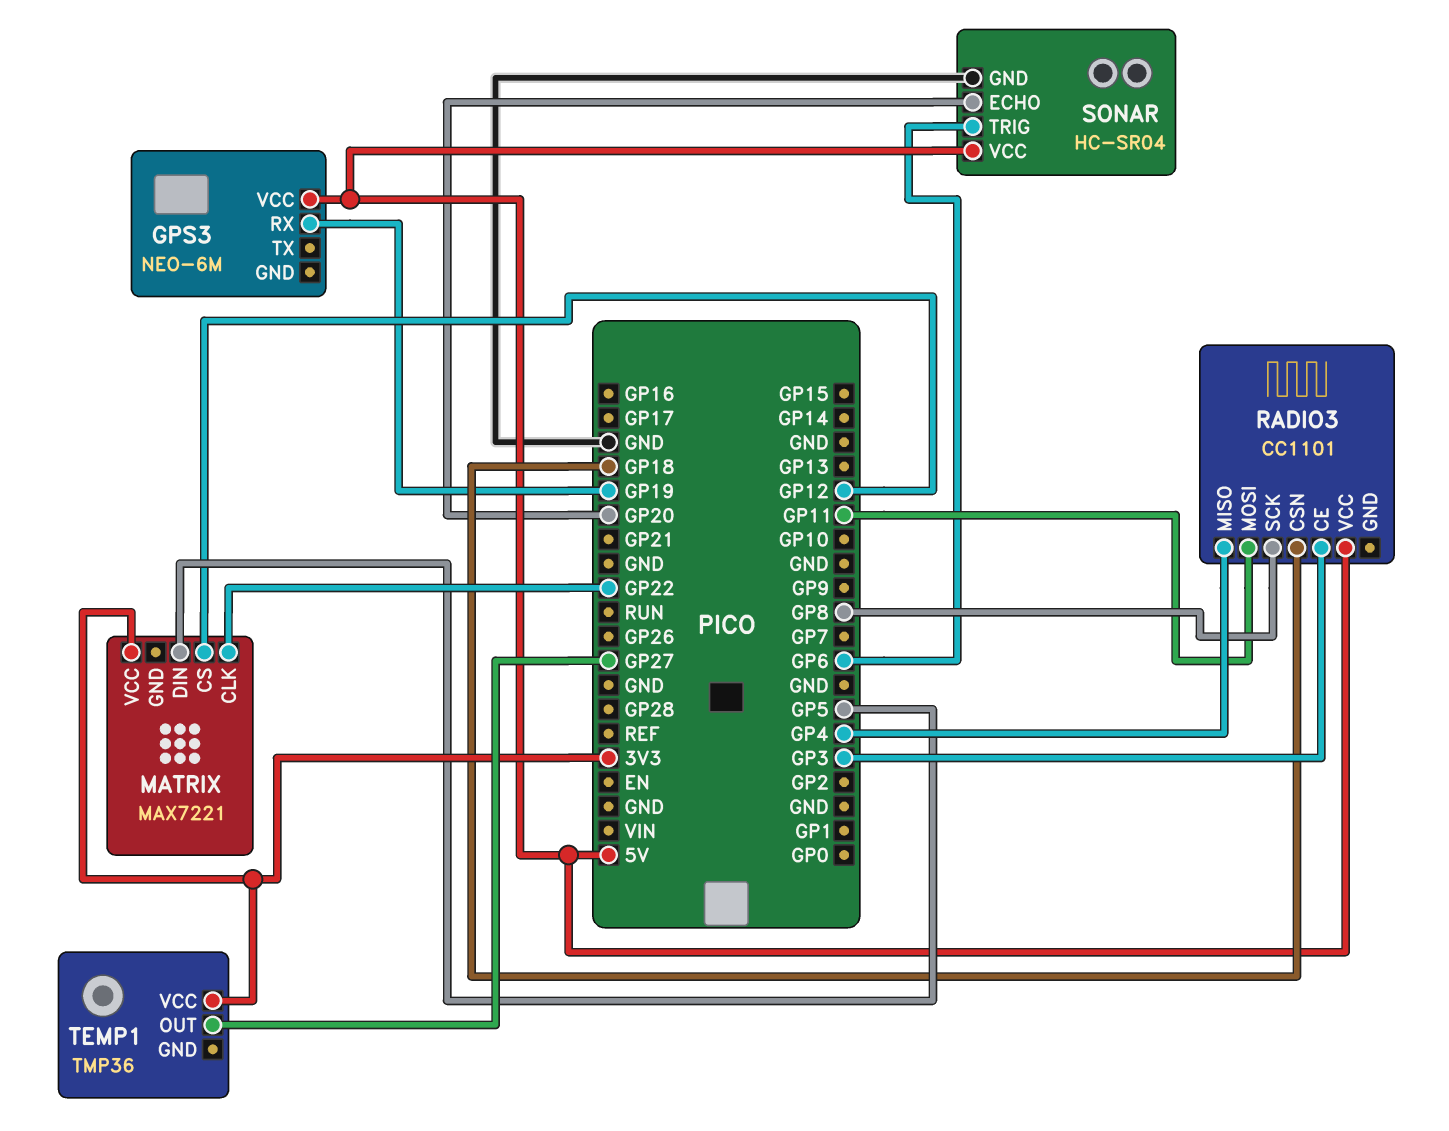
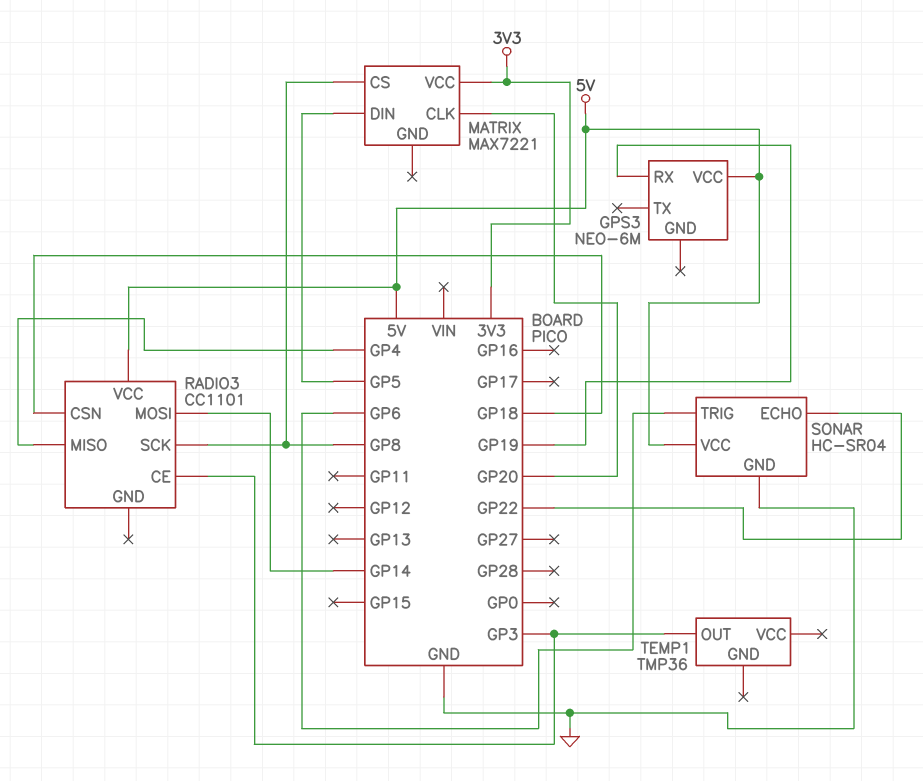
MATRIX pin CLK: GP22 -> GP20
MATRIX pin CS: GP12 -> GP8
RADIO3 pin MOSI: GP11 -> GP14
SONAR pin ECHO: GP20 -> GP22
TEMP1 pin OUT: GP27 -> GP3
TEMP1 pin VCC: 3V3 -> none

